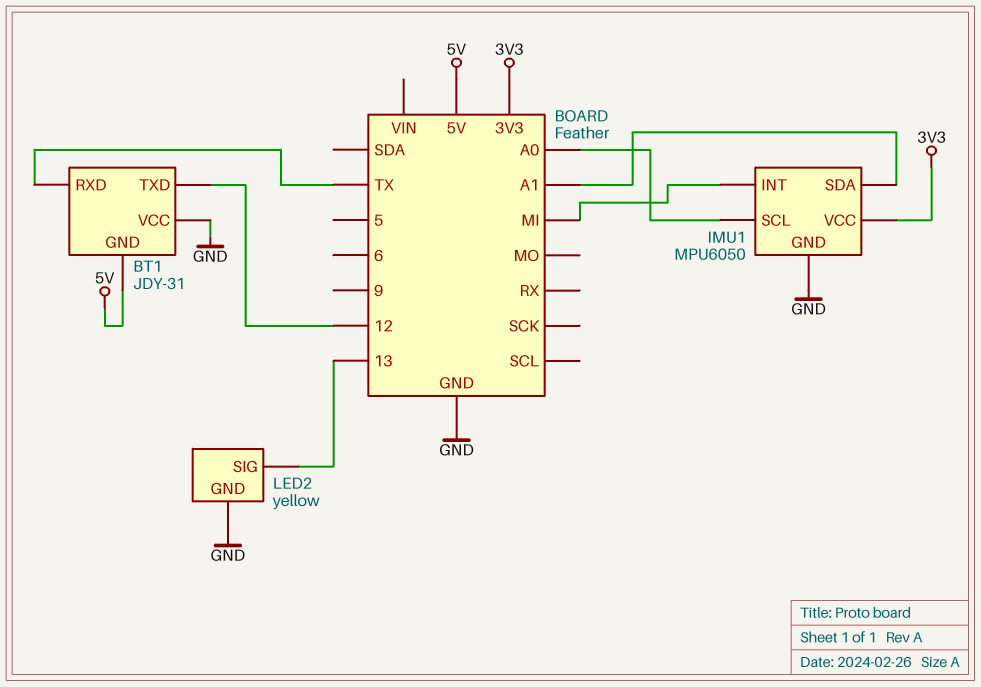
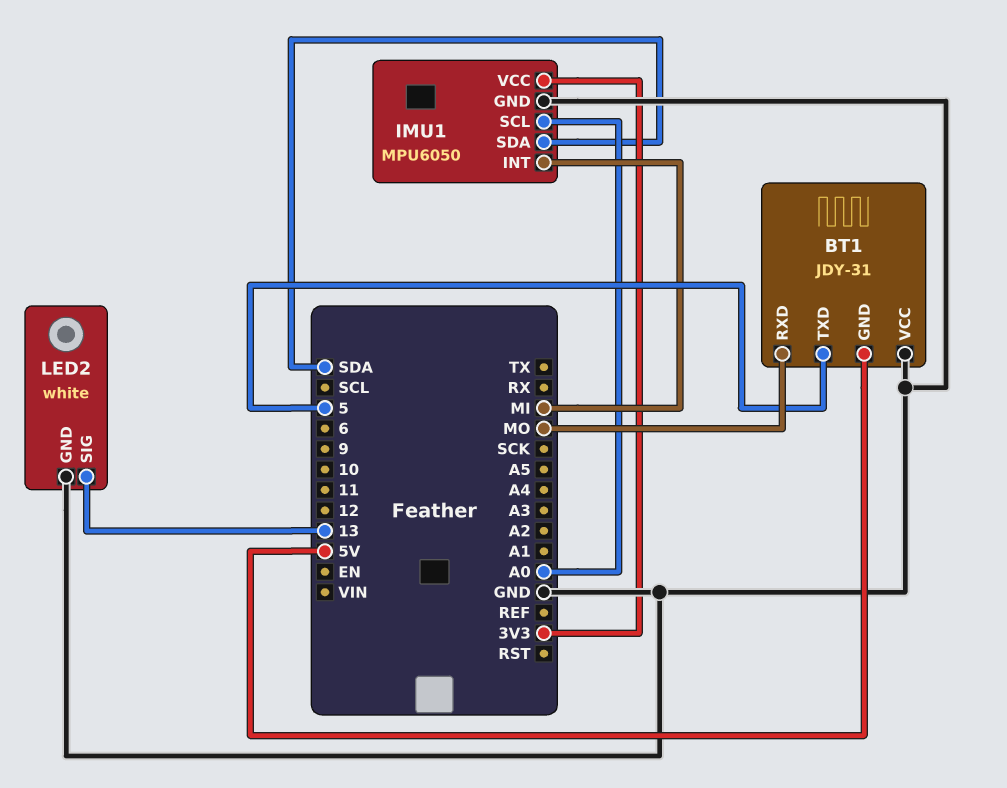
BT1 pin RXD: TX -> MO
BT1 pin TXD: 12 -> 5
IMU1 pin SDA: A1 -> SDA
LED2: yellow -> white

